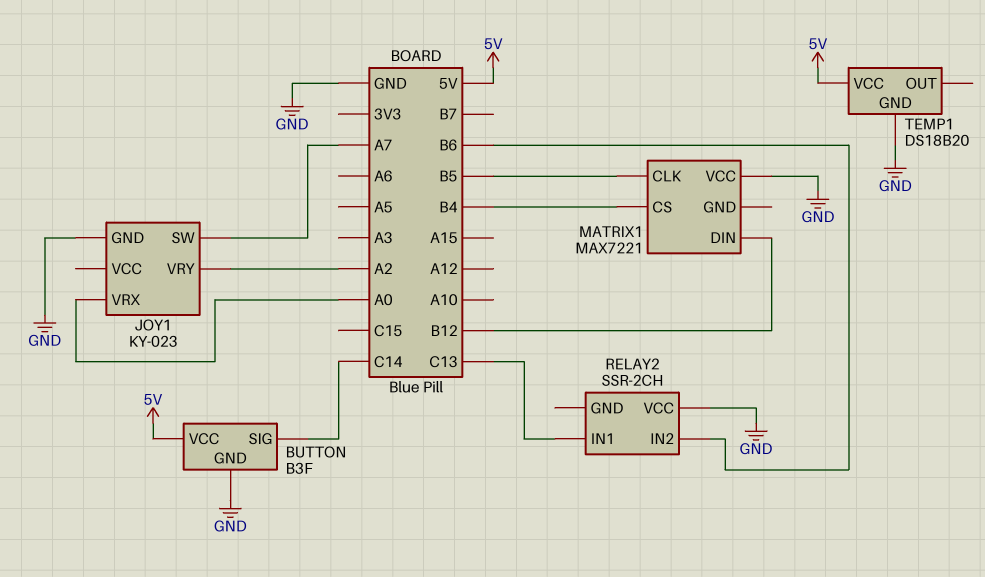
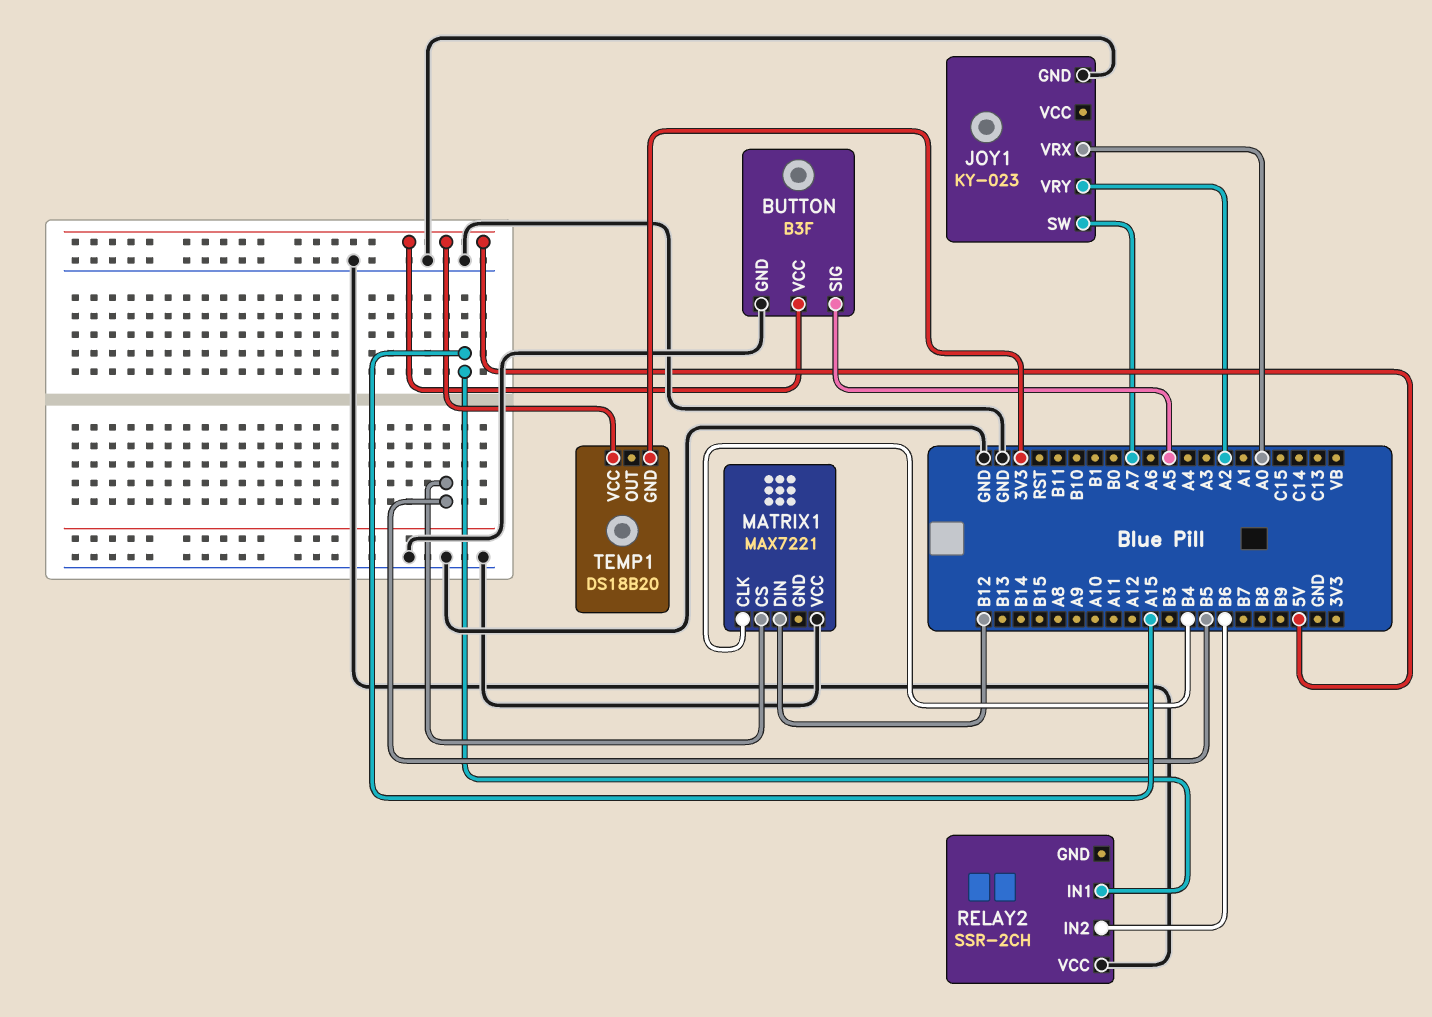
BUTTON pin SIG: C14 -> A5
MATRIX1 pin CLK: B5 -> B4
MATRIX1 pin CS: B4 -> B5
RELAY2 pin IN1: C13 -> A15
TEMP1 pin GND: GND -> 3V3

